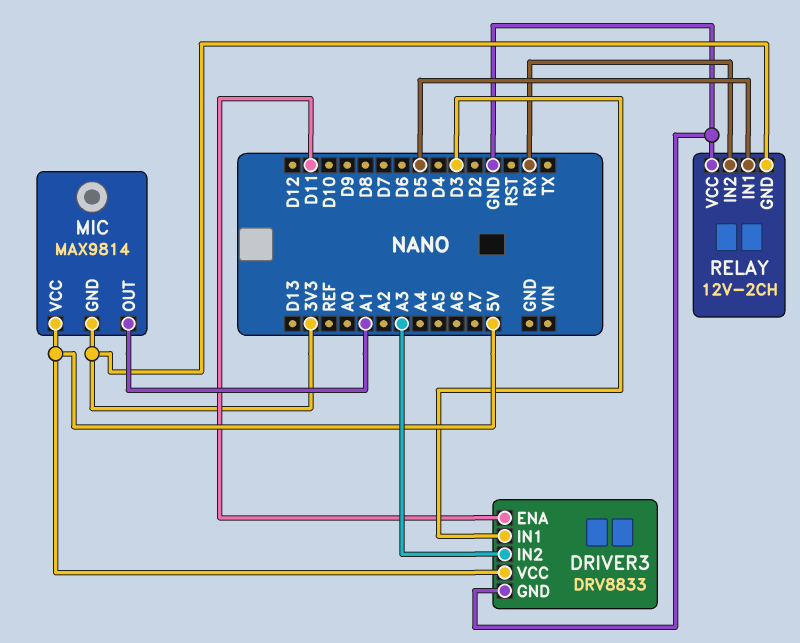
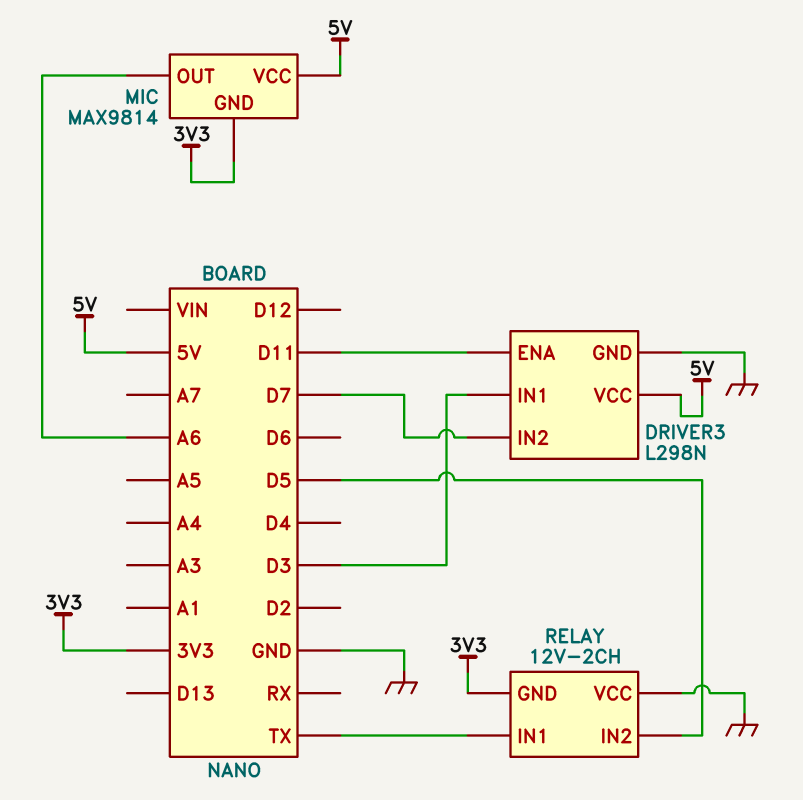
DRIVER3: DRV8833 -> L298N
DRIVER3 pin IN2: A3 -> D7
MIC pin OUT: A1 -> A6
RELAY pin IN1: D5 -> TX
RELAY pin IN2: RX -> D5

